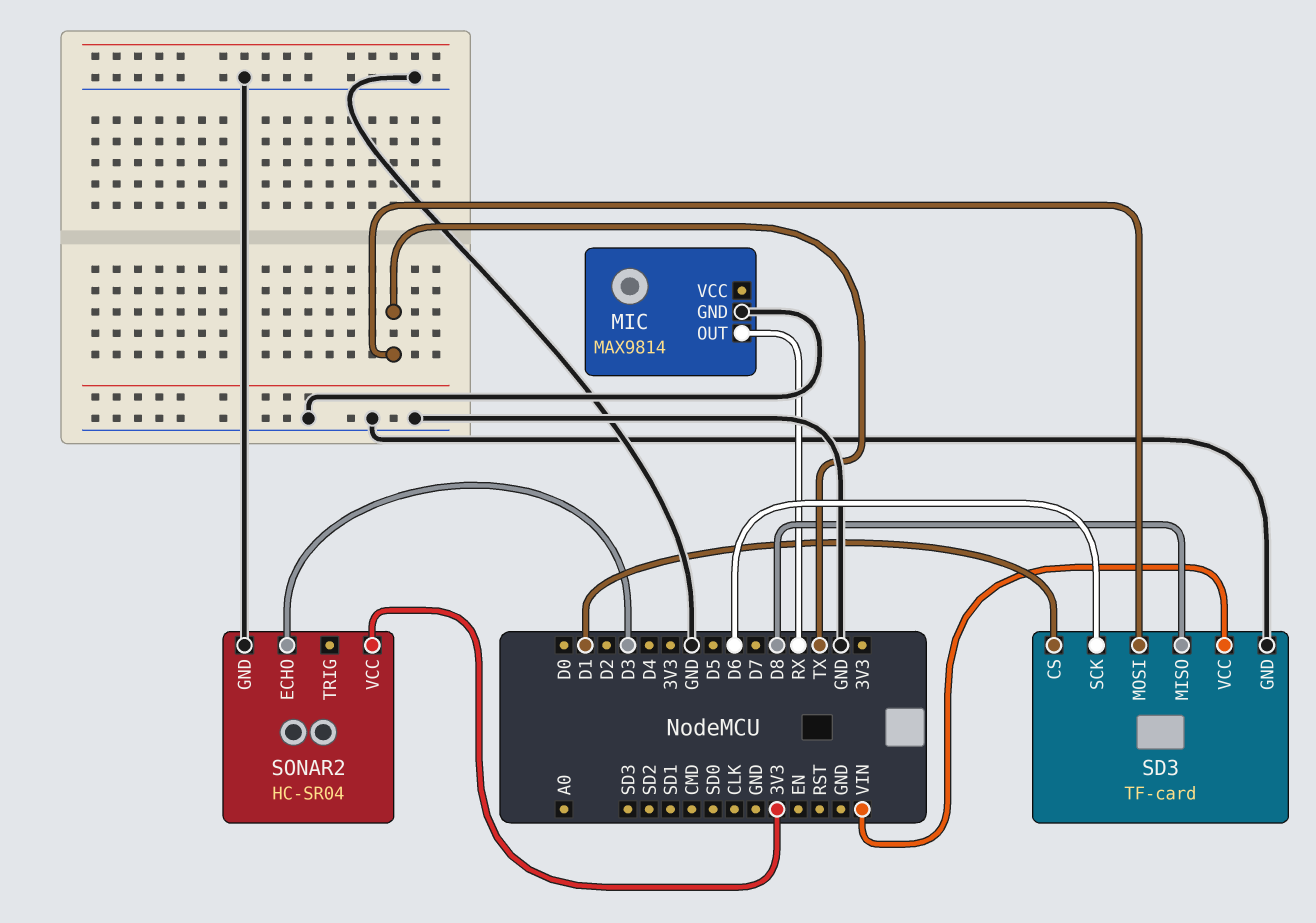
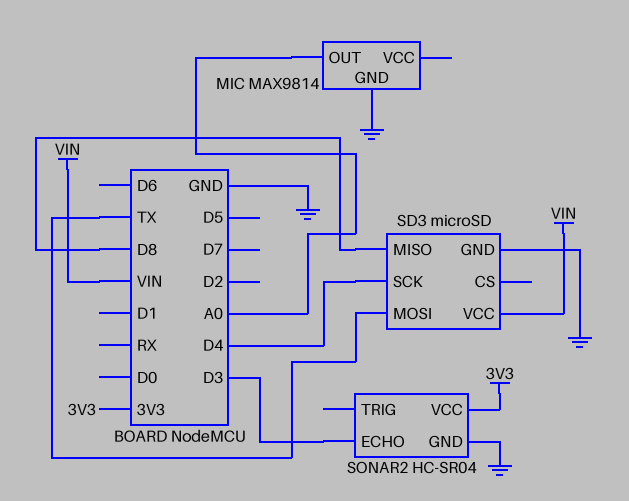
MIC pin OUT: RX -> A0
SD3: TF-card -> microSD
SD3 pin CS: D1 -> none
SD3 pin SCK: D6 -> D4

